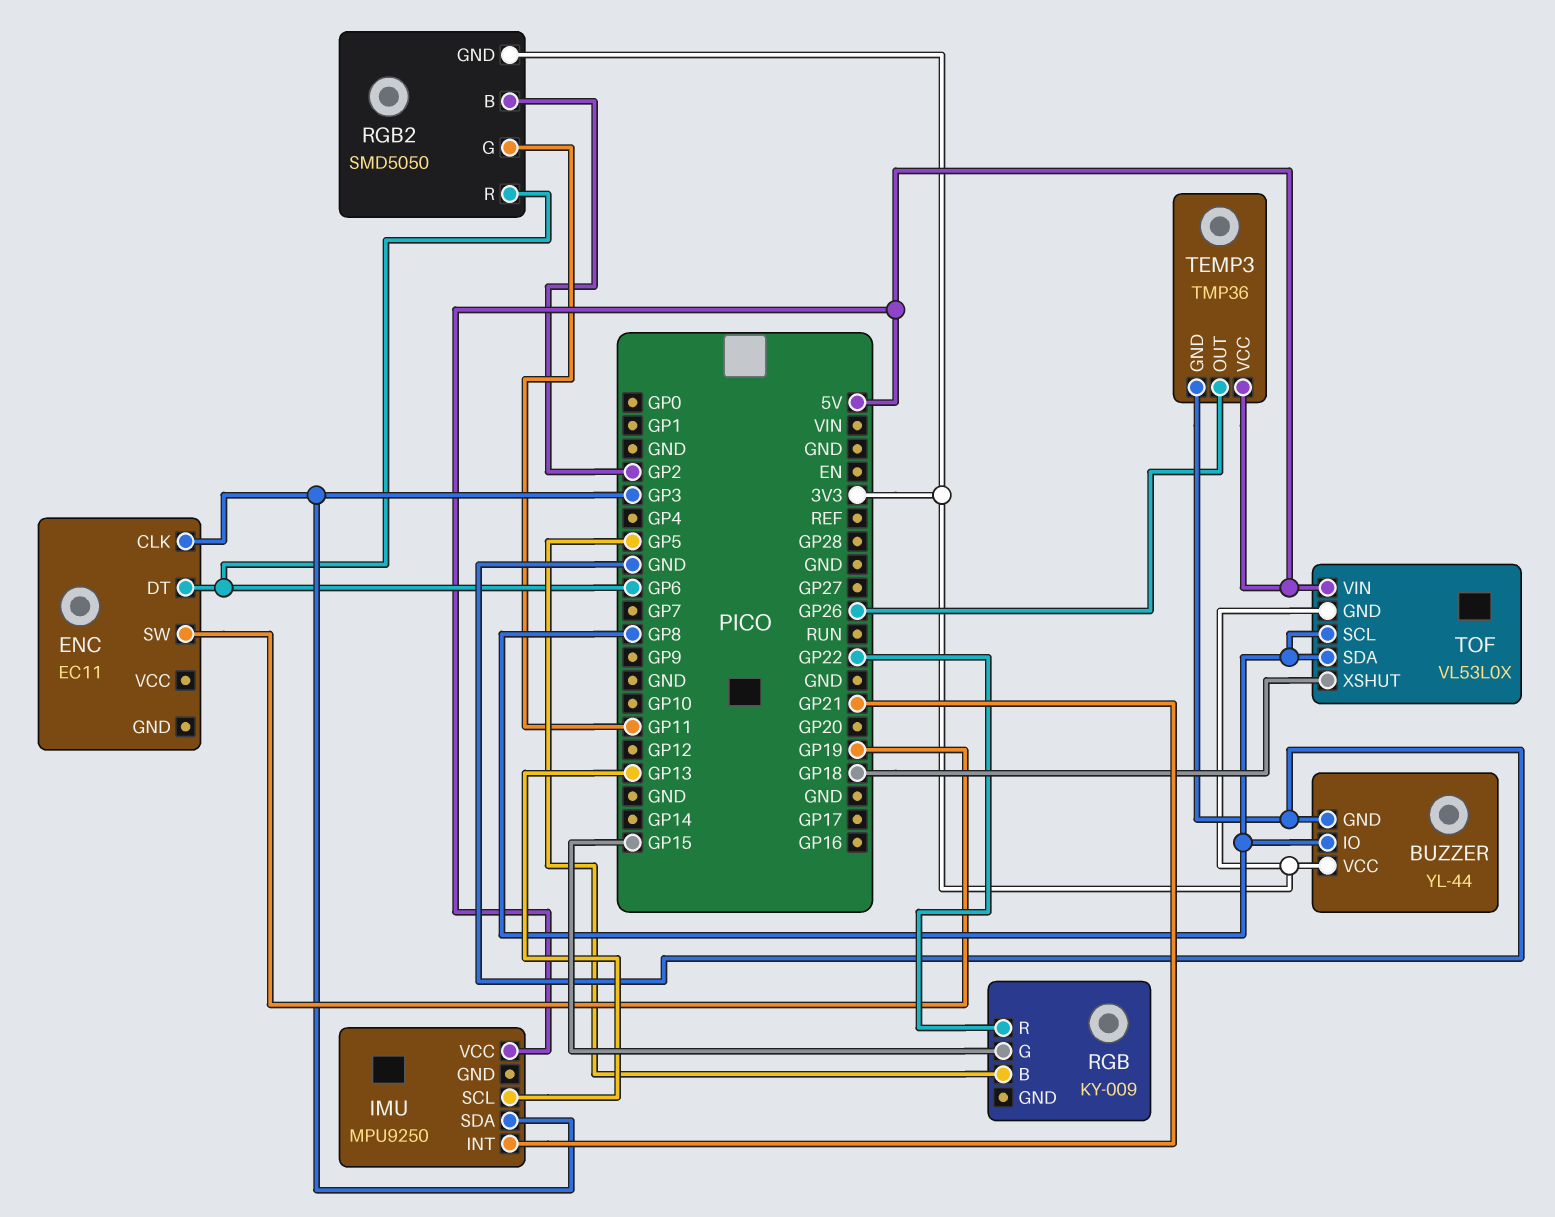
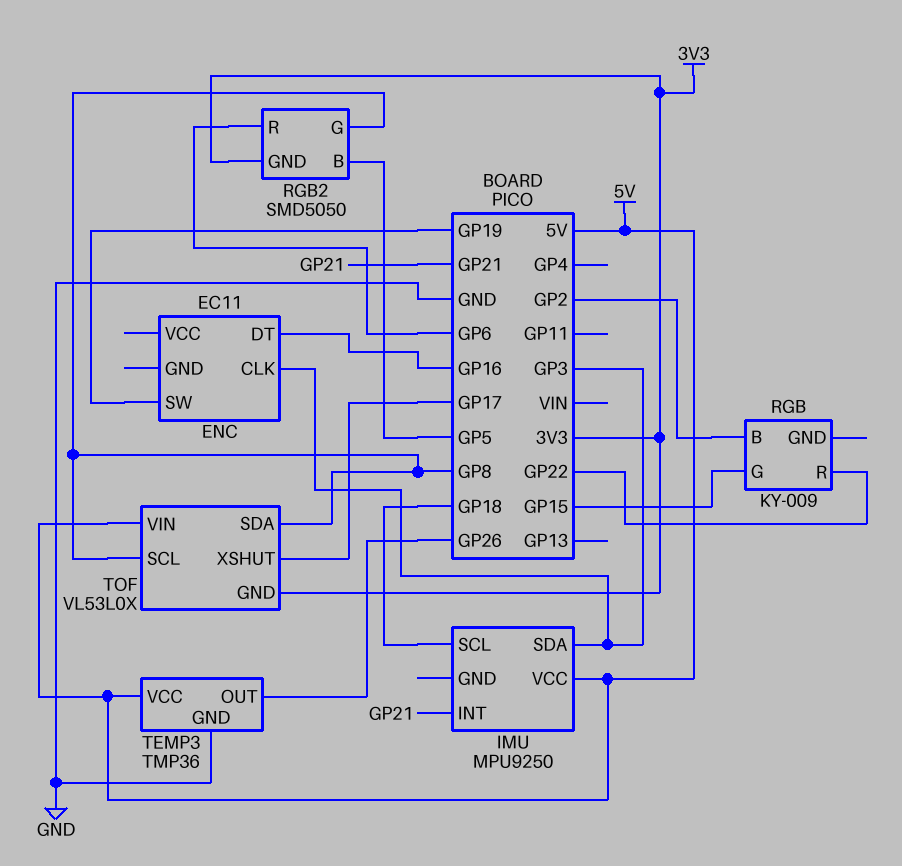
BUZZER: YL-44 -> none
BUZZER pin GND: GND -> none
BUZZER pin IO: GP8 -> none
BUZZER pin VCC: 3V3 -> none
ENC pin DT: GP6 -> GP16
IMU pin SCL: GP13 -> GP18
RGB pin B: GP5 -> GP2
RGB2 pin B: GP2 -> GP5
RGB2 pin G: GP11 -> GP8
TOF pin XSHUT: GP18 -> GP17

